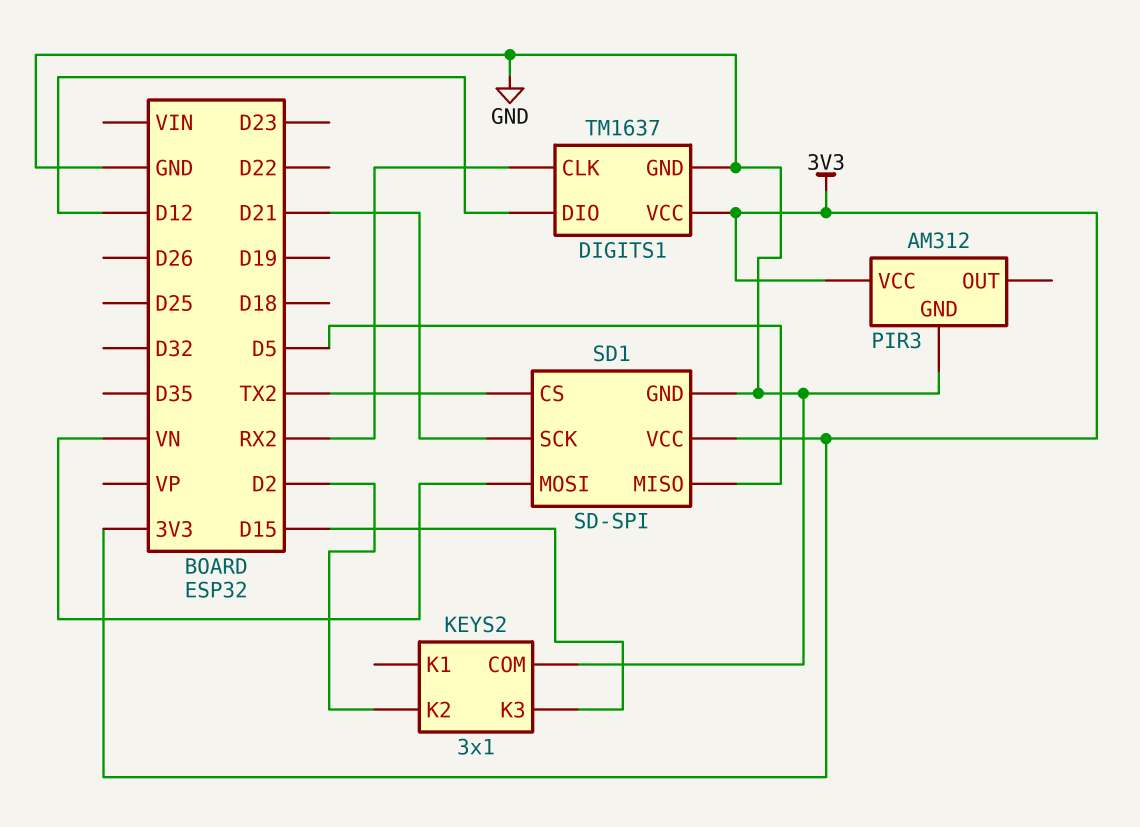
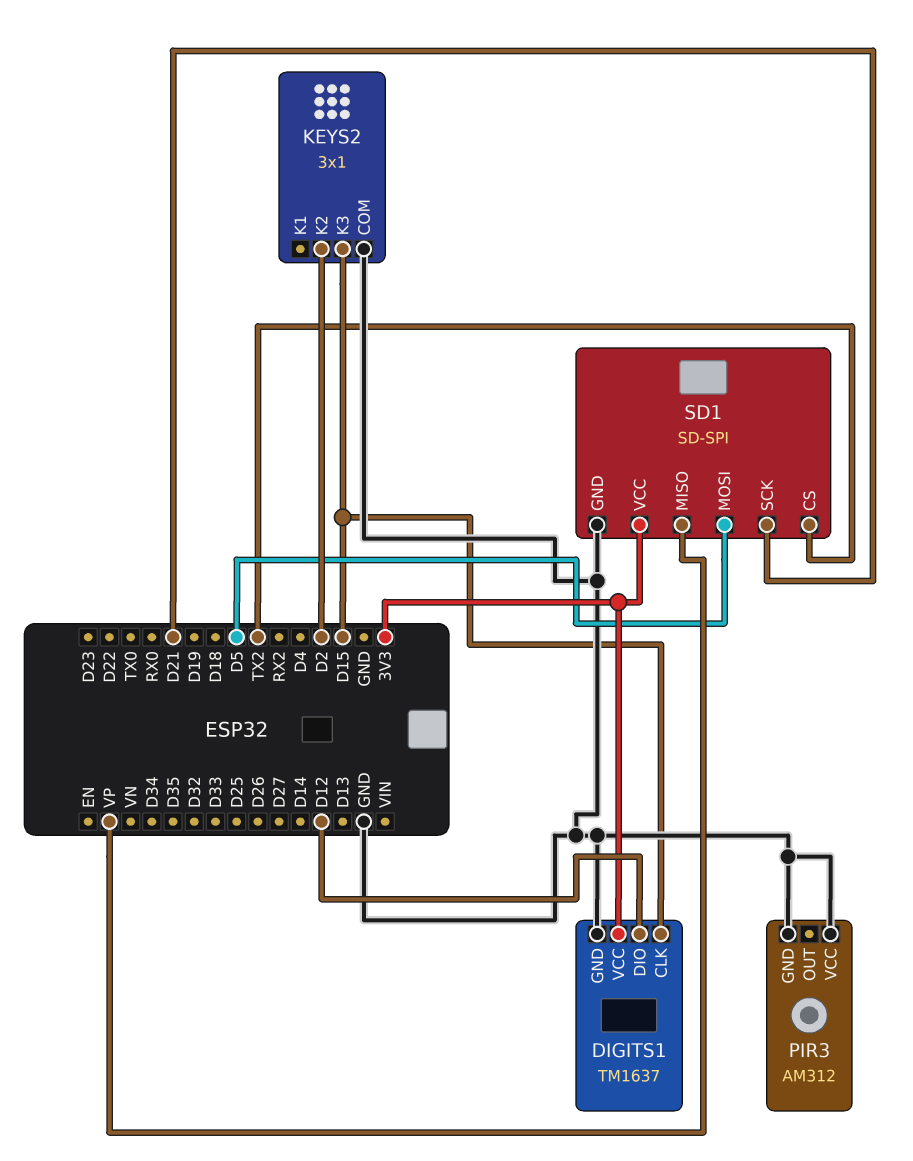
DIGITS1 pin CLK: RX2 -> D15
PIR3 pin VCC: 3V3 -> GND
SD1 pin MISO: D5 -> VP
SD1 pin MOSI: VN -> D5

